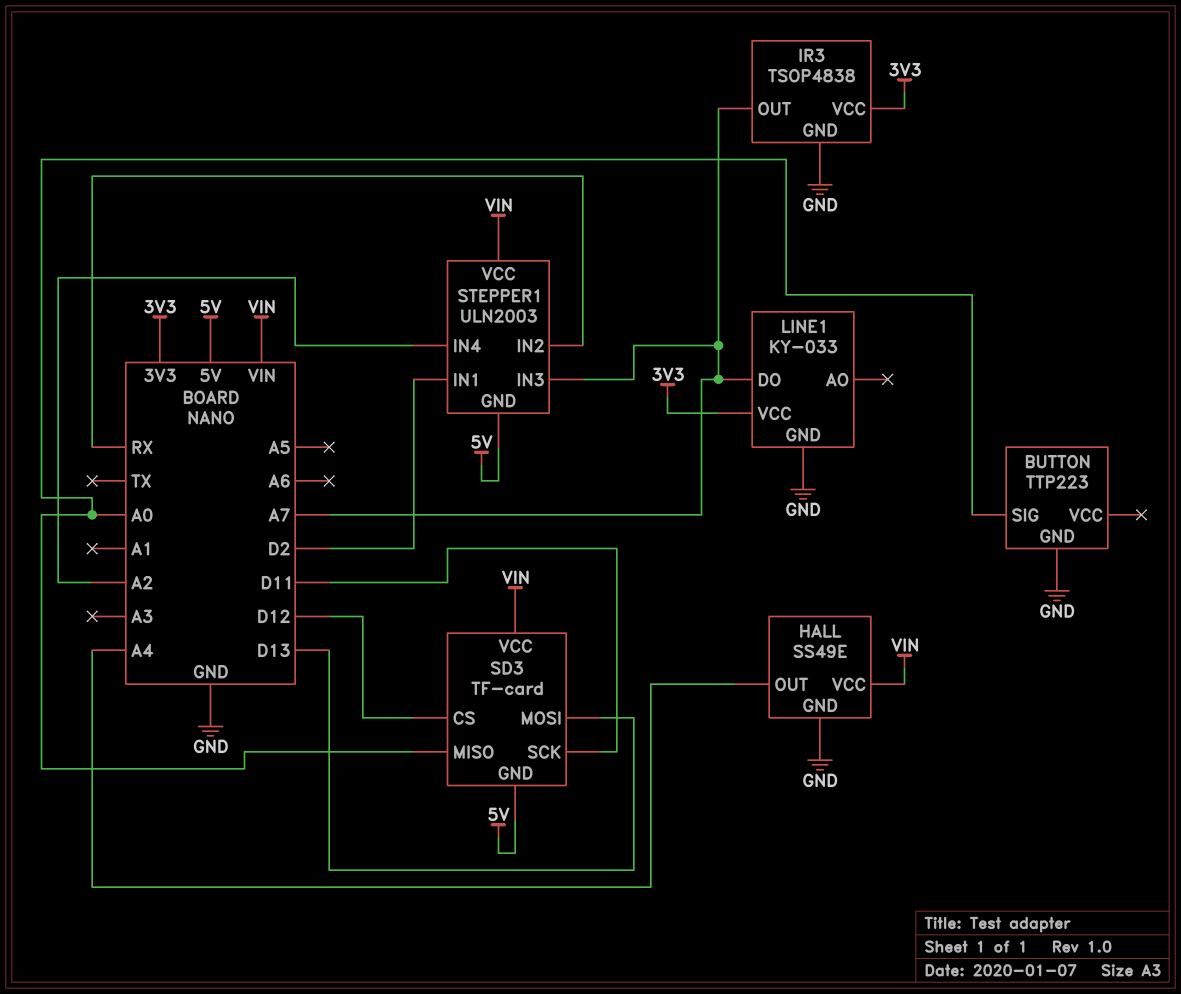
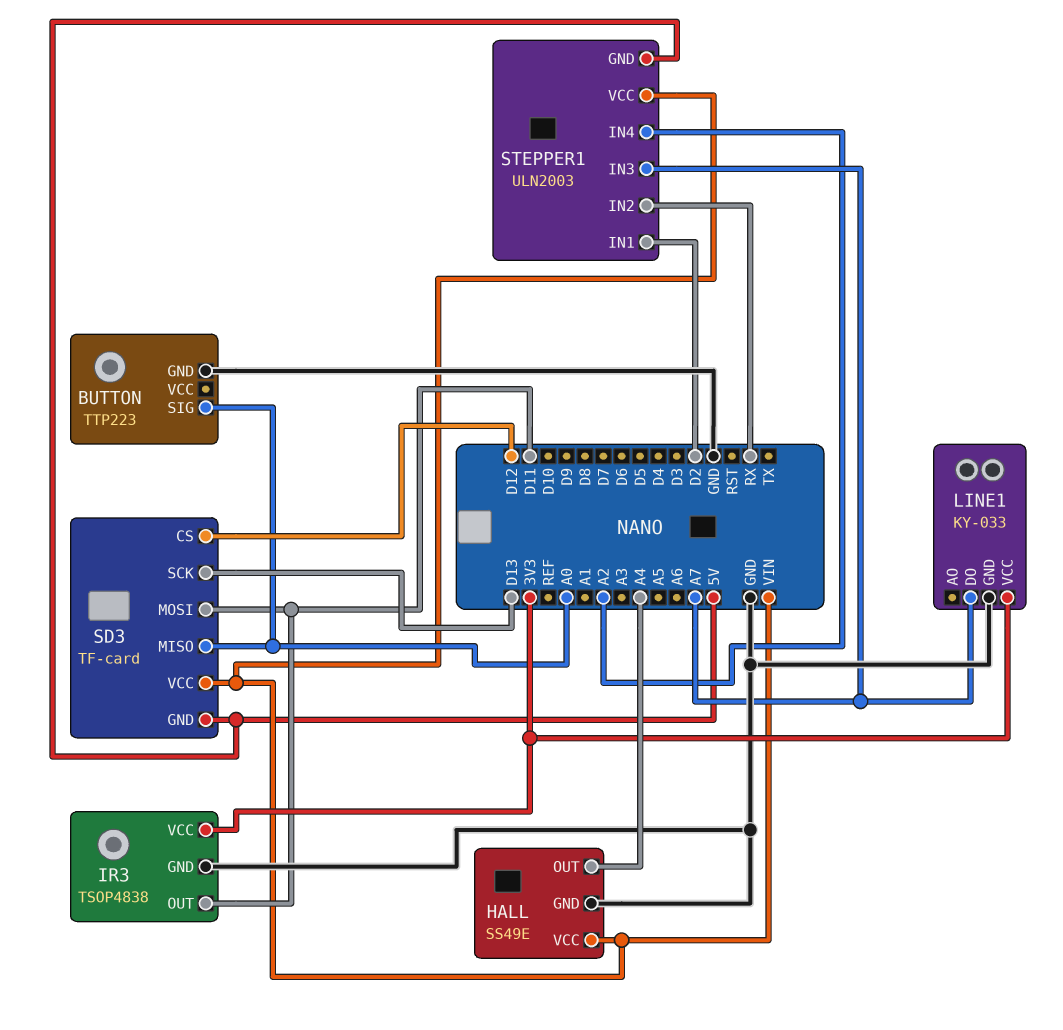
IR3 pin OUT: A7 -> D11
SD3 pin MOSI: D13 -> D11
SD3 pin SCK: D11 -> D13

